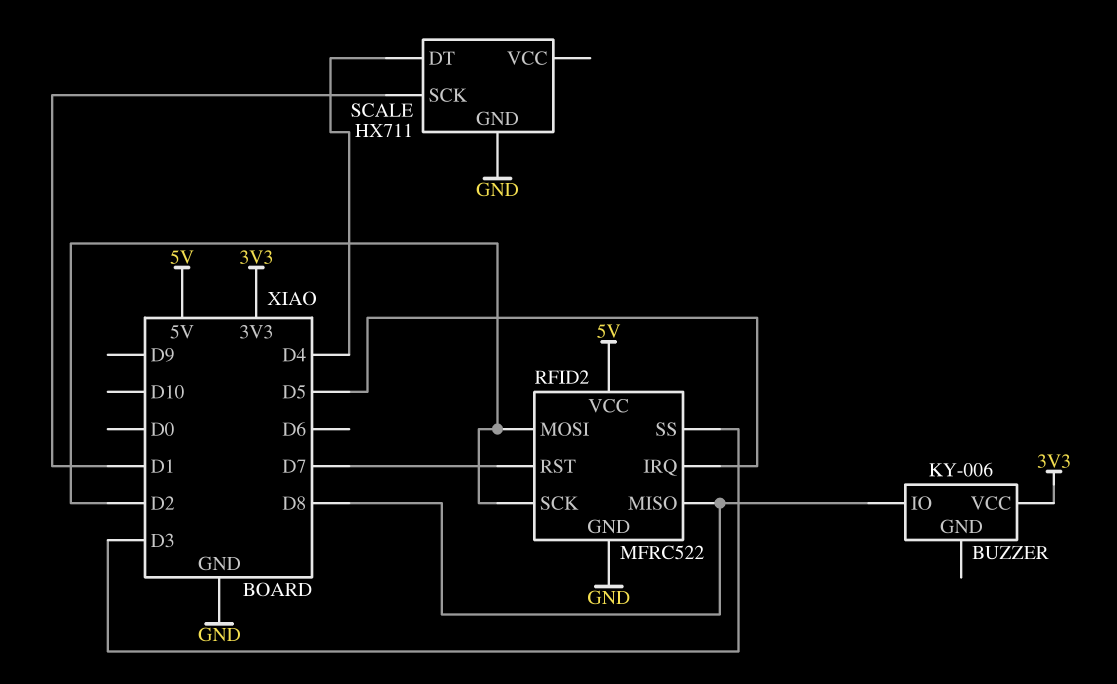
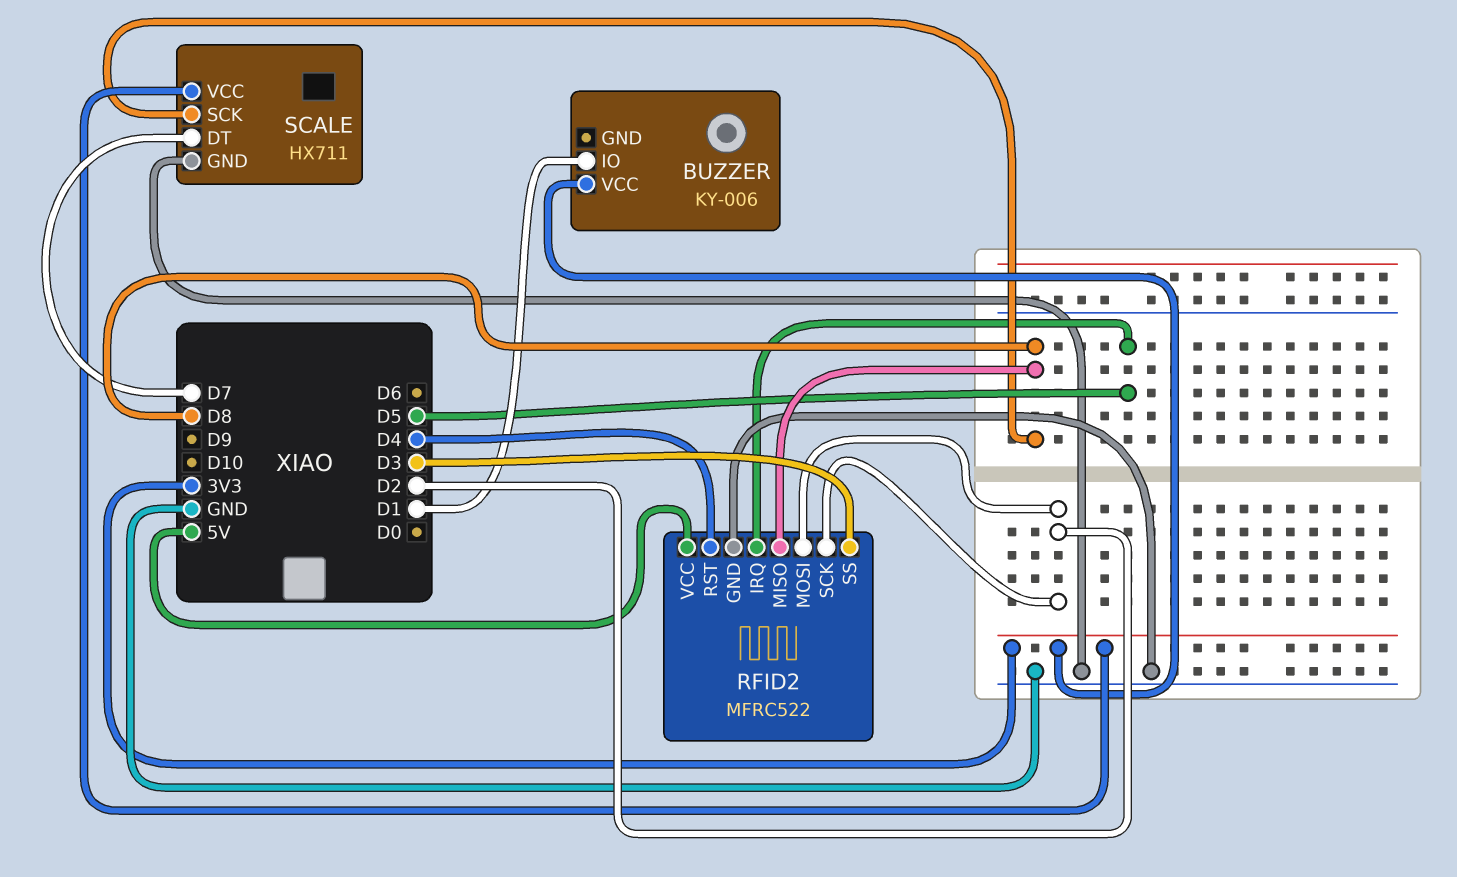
BUZZER pin IO: D8 -> D1
RFID2 pin RST: D7 -> D4
SCALE pin DT: D4 -> D7
SCALE pin SCK: D1 -> D8
SCALE pin VCC: none -> 3V3

